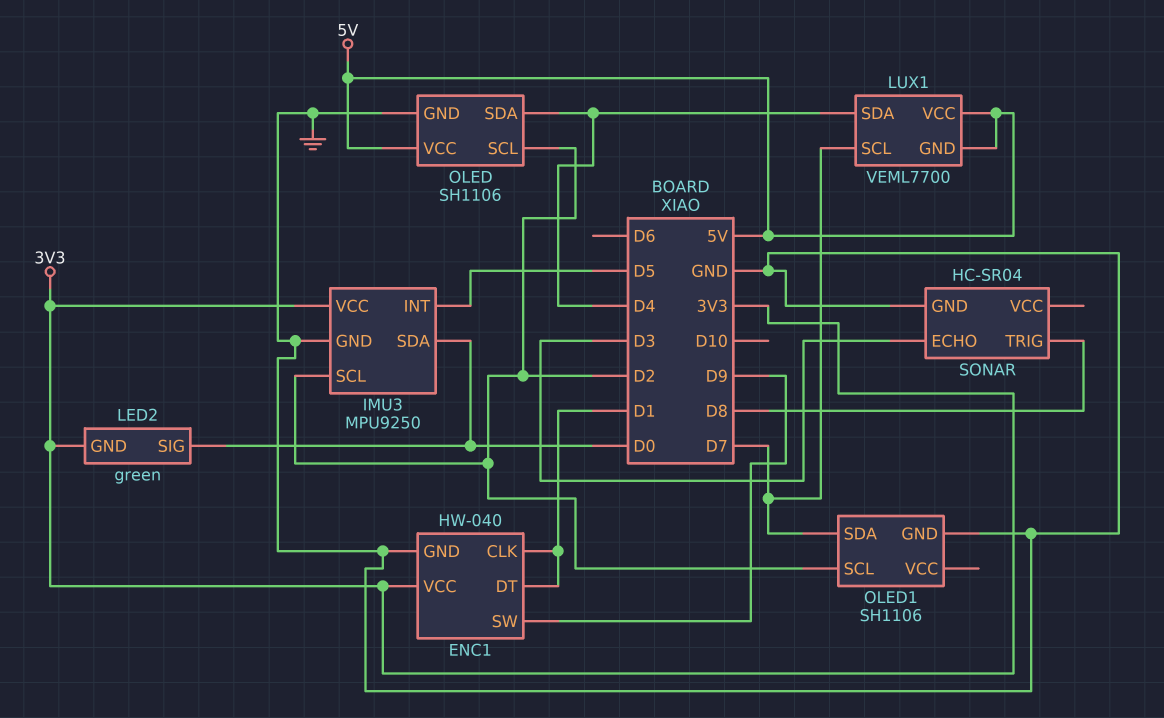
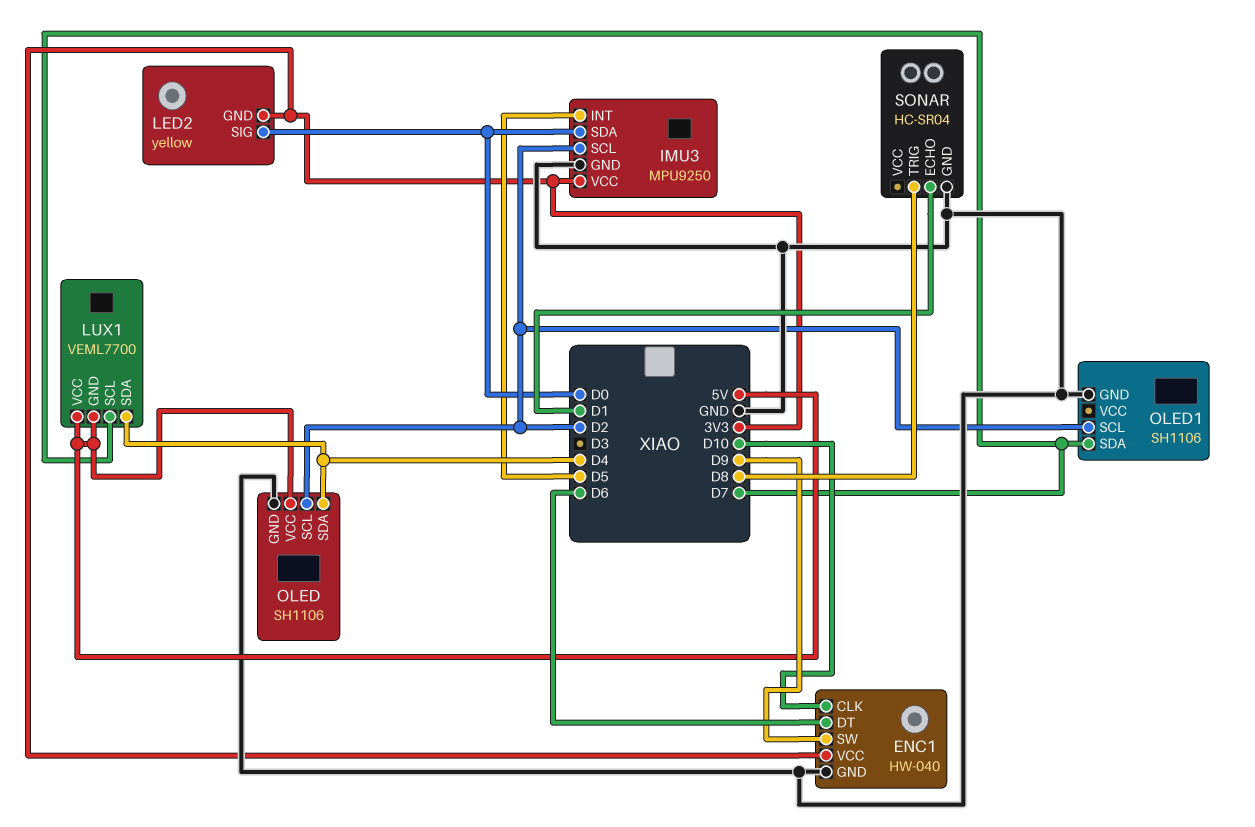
ENC1 pin CLK: D1 -> D10
ENC1 pin DT: D1 -> D6
LED2: green -> yellow
SONAR pin ECHO: D3 -> D1

